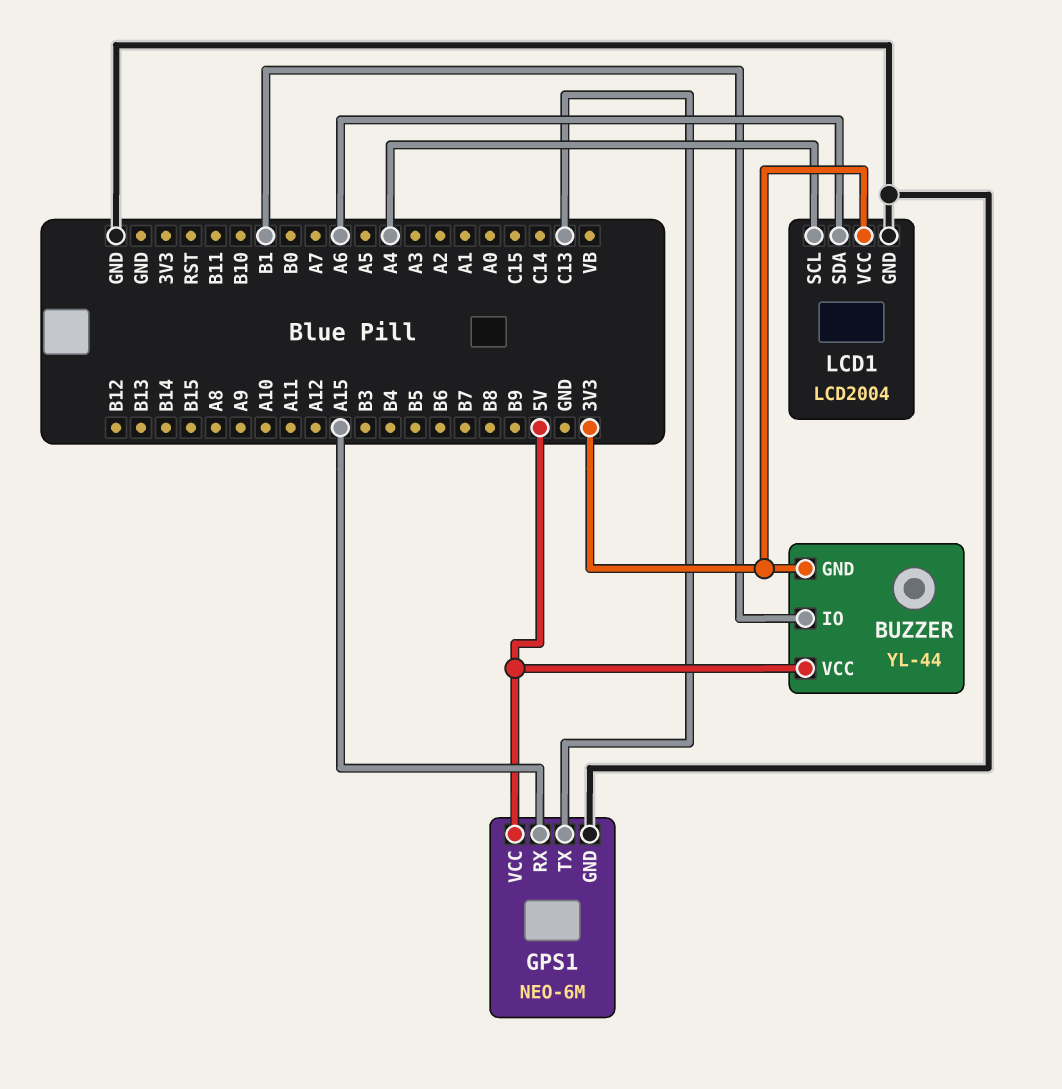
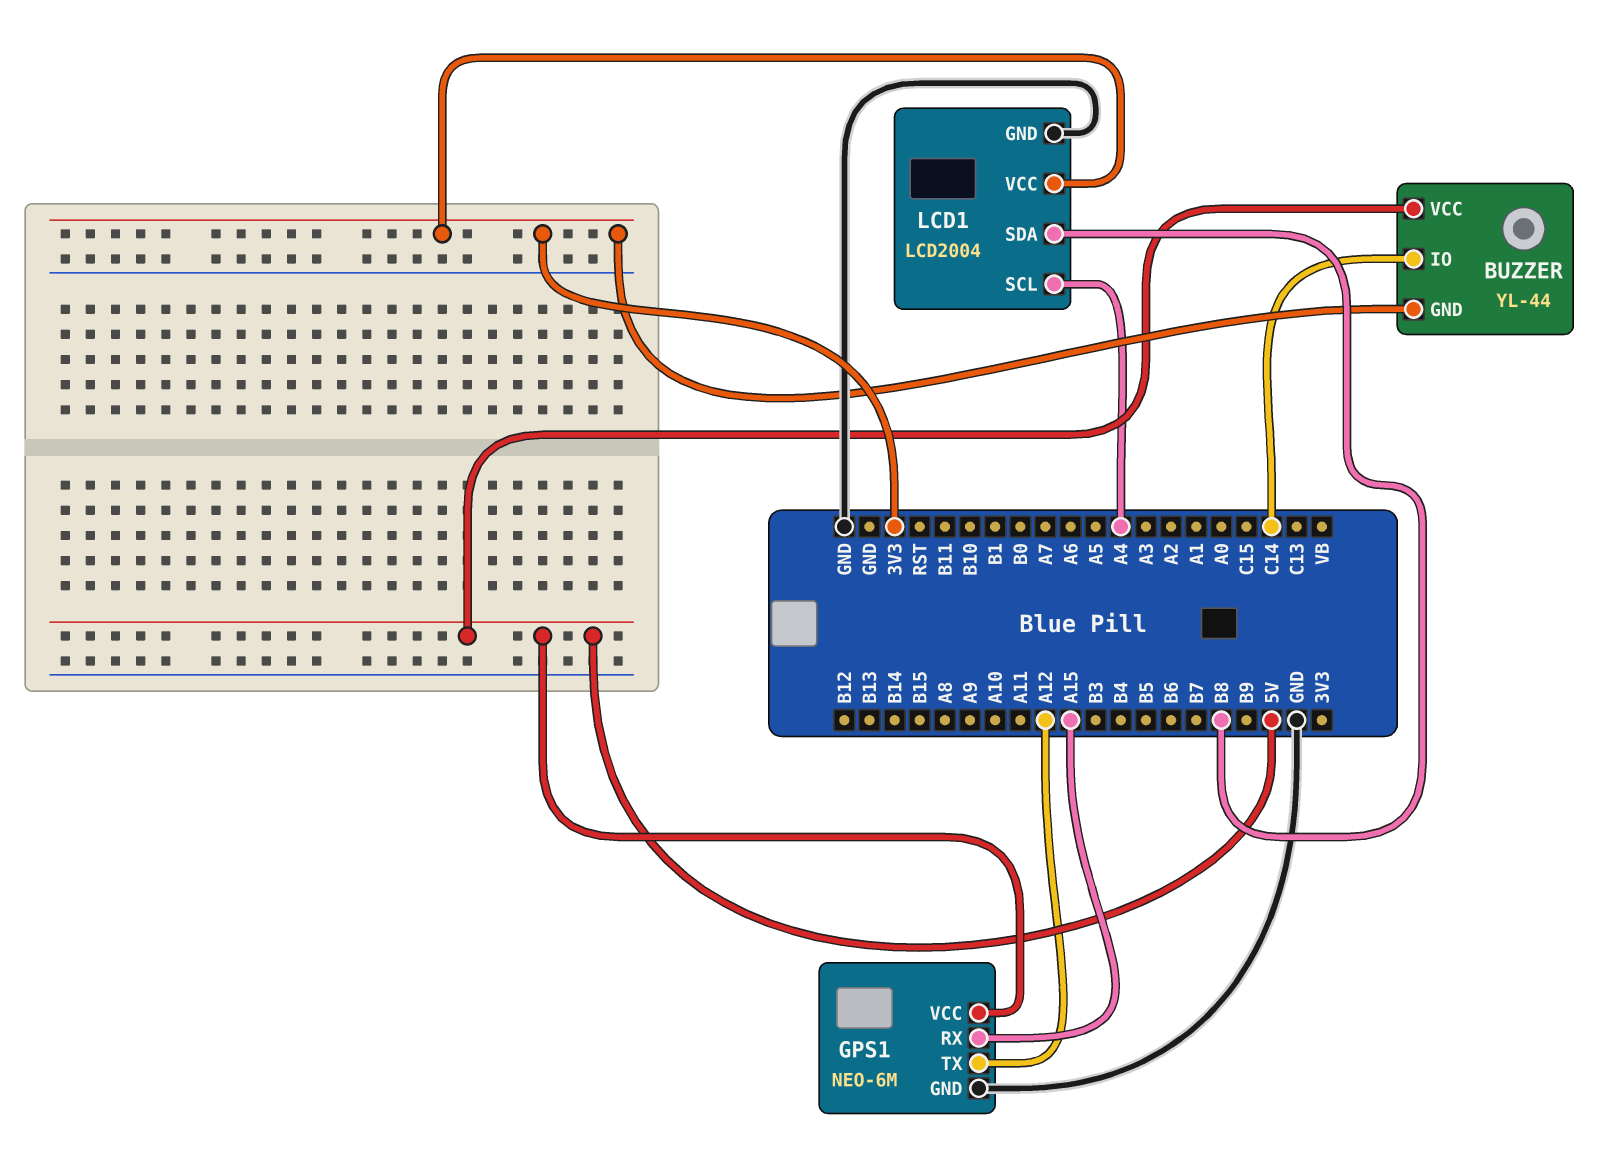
BUZZER pin IO: B1 -> C14
GPS1 pin TX: C13 -> A12
LCD1 pin SDA: A6 -> B8

